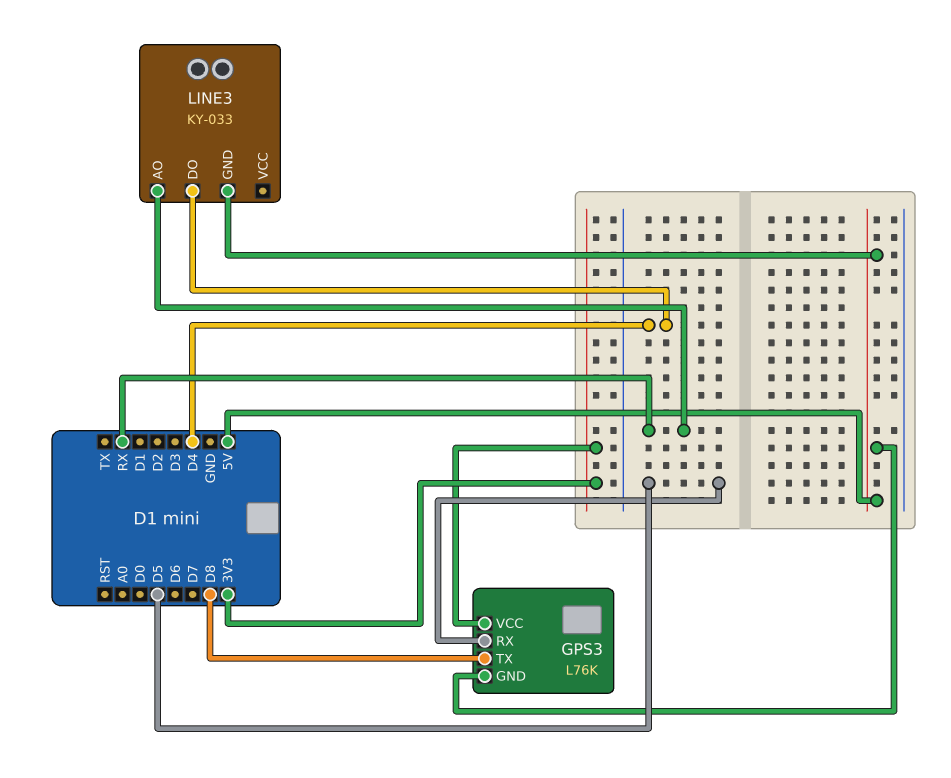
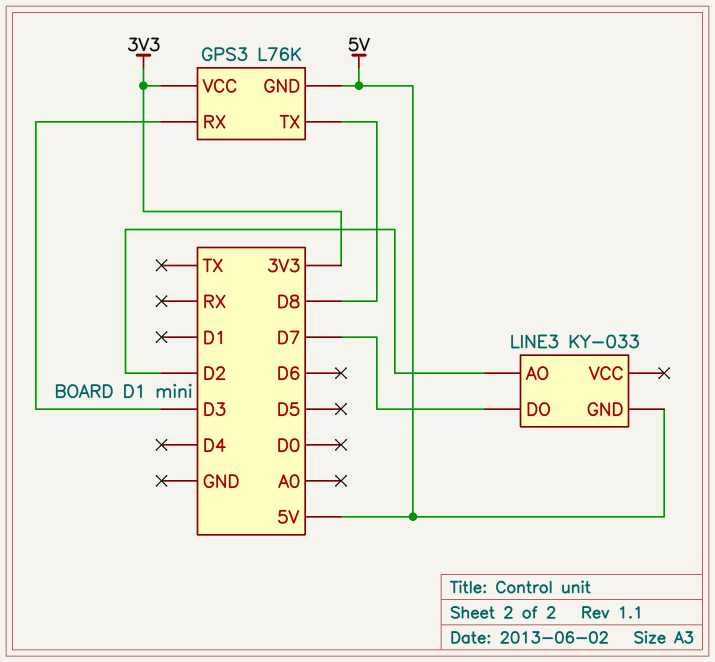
GPS3 pin RX: D5 -> D3
LINE3 pin AO: RX -> D2
LINE3 pin DO: D4 -> D7

